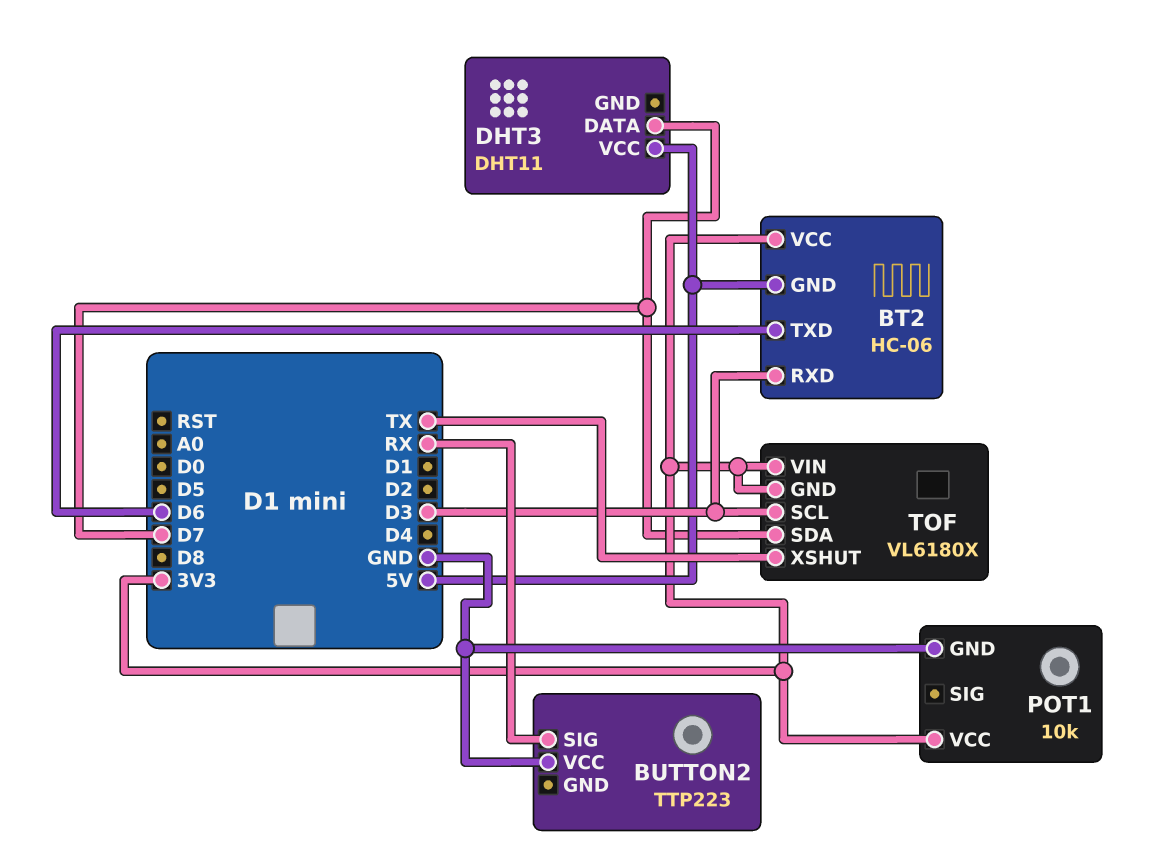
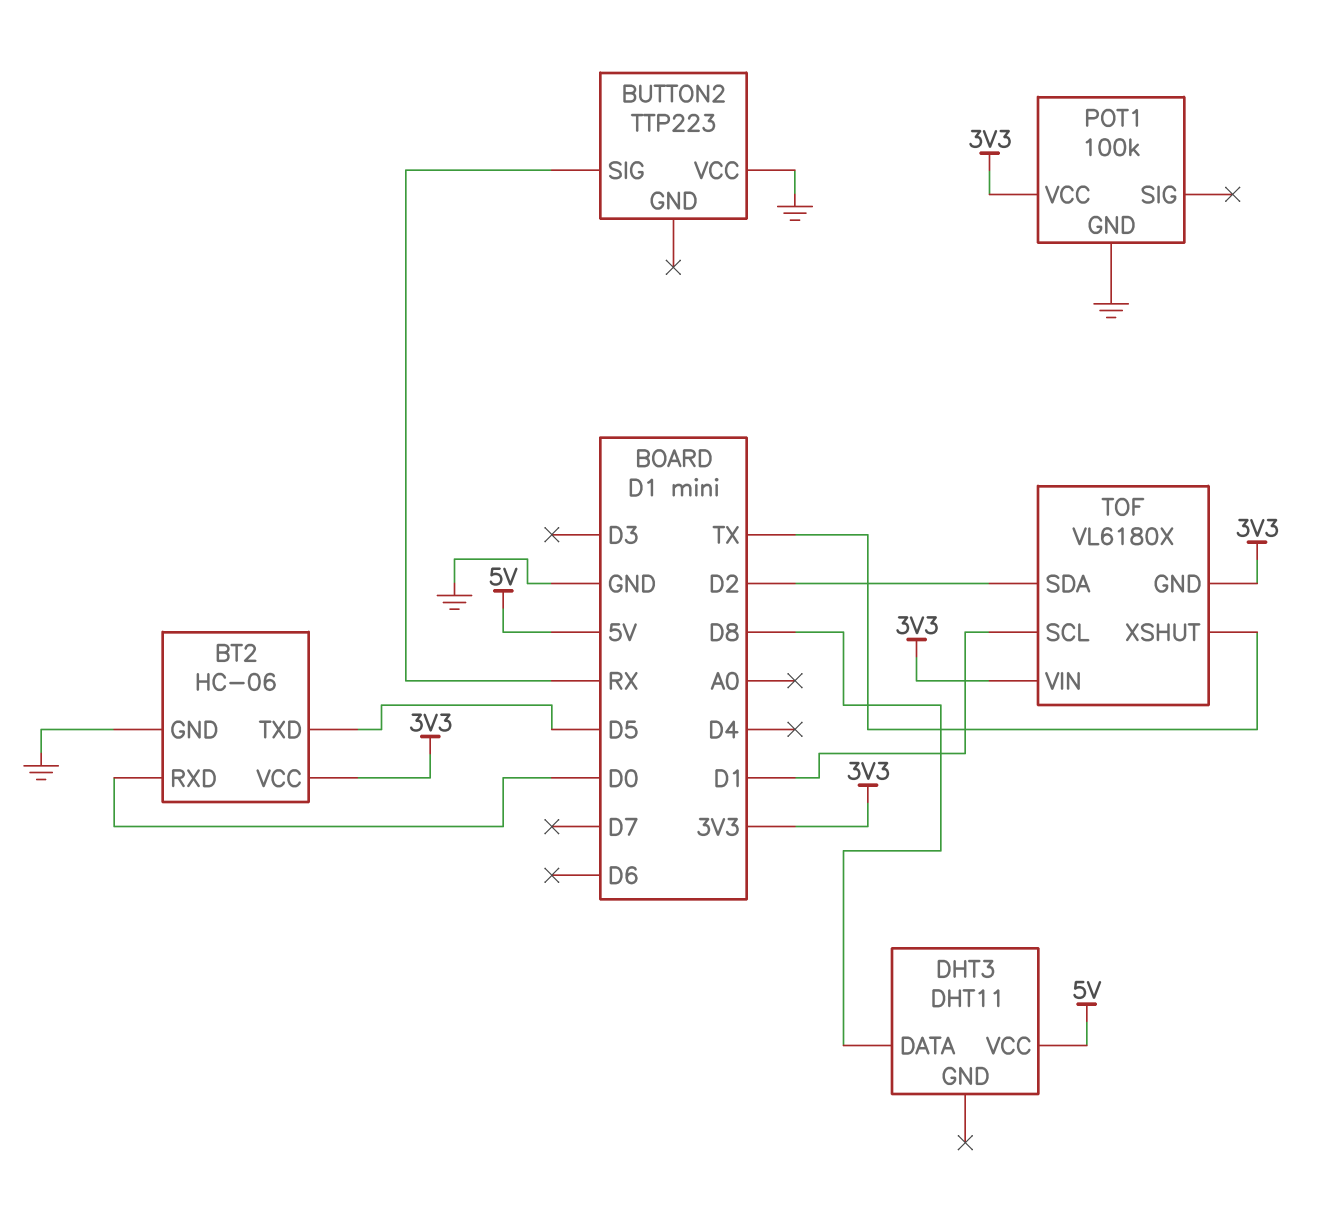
BT2 pin GND: 5V -> GND
BT2 pin RXD: D3 -> D0
BT2 pin TXD: D6 -> D5
DHT3 pin DATA: D7 -> D8
POT1: 10k -> 100k
TOF pin SCL: D3 -> D1
TOF pin SDA: D7 -> D2

